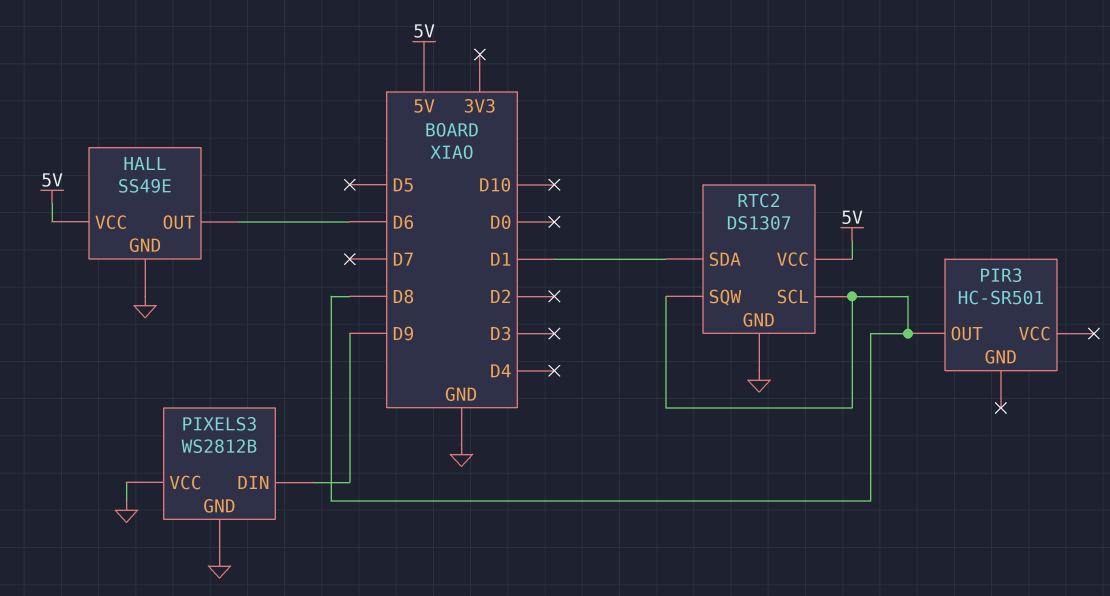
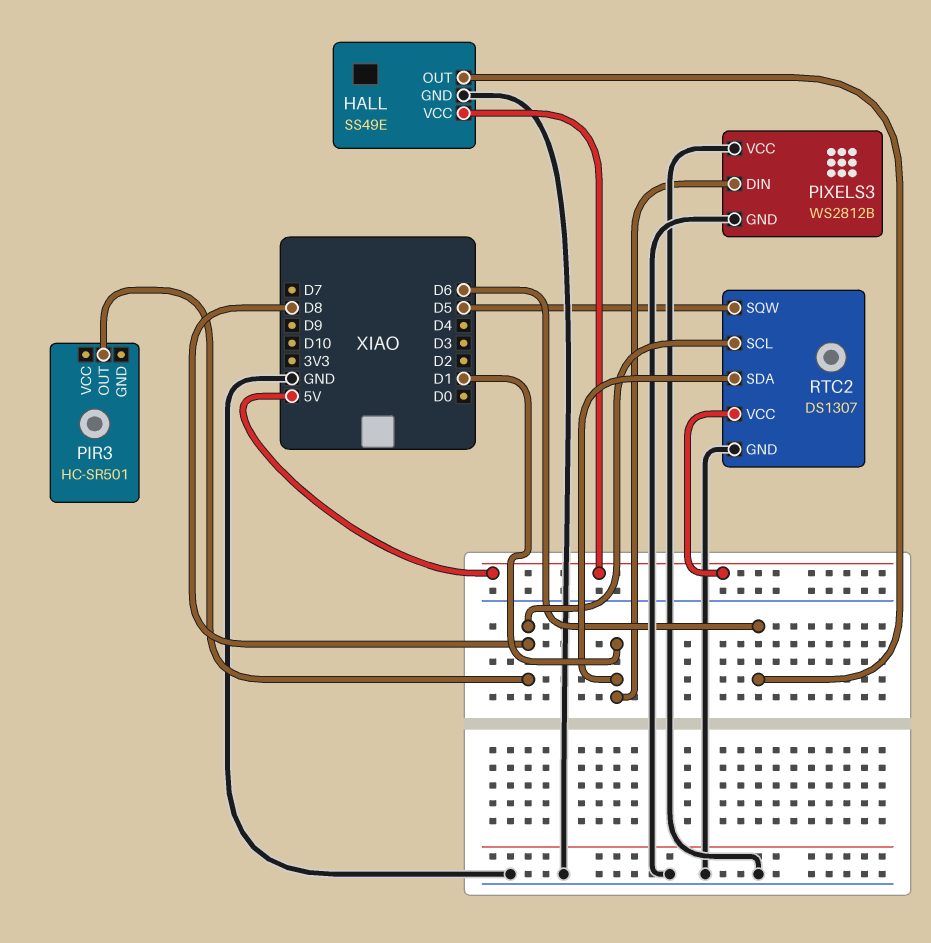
PIXELS3 pin DIN: D9 -> D1
RTC2 pin SQW: D8 -> D5

